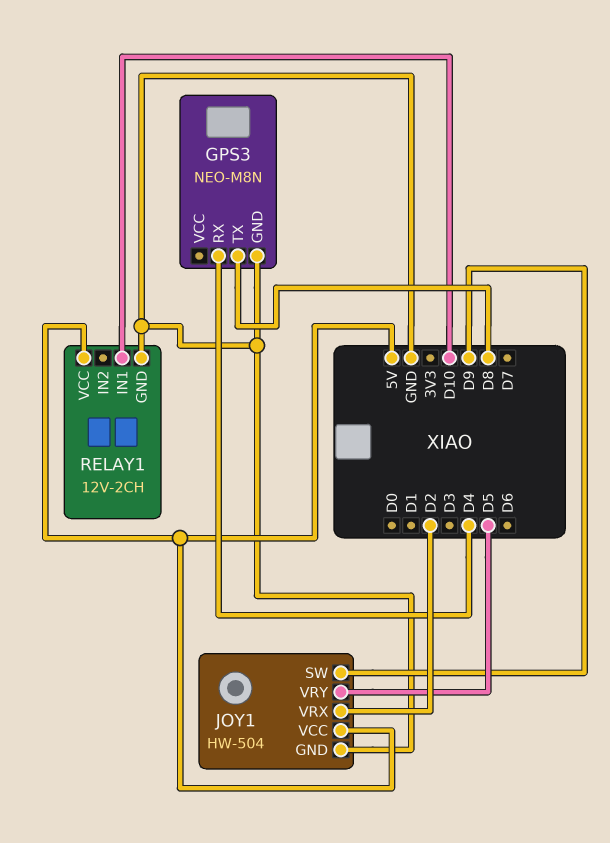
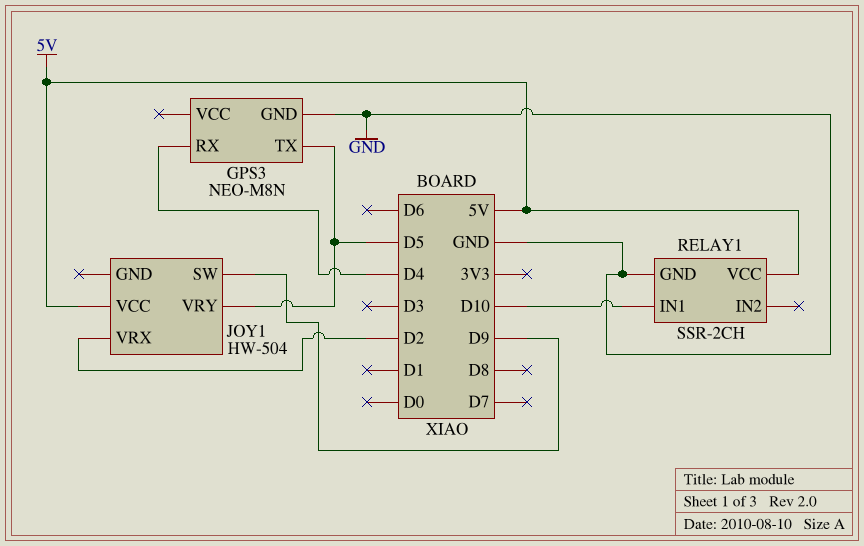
GPS3 pin TX: D8 -> D5
JOY1 pin GND: GND -> none
RELAY1: 12V-2CH -> SSR-2CH

